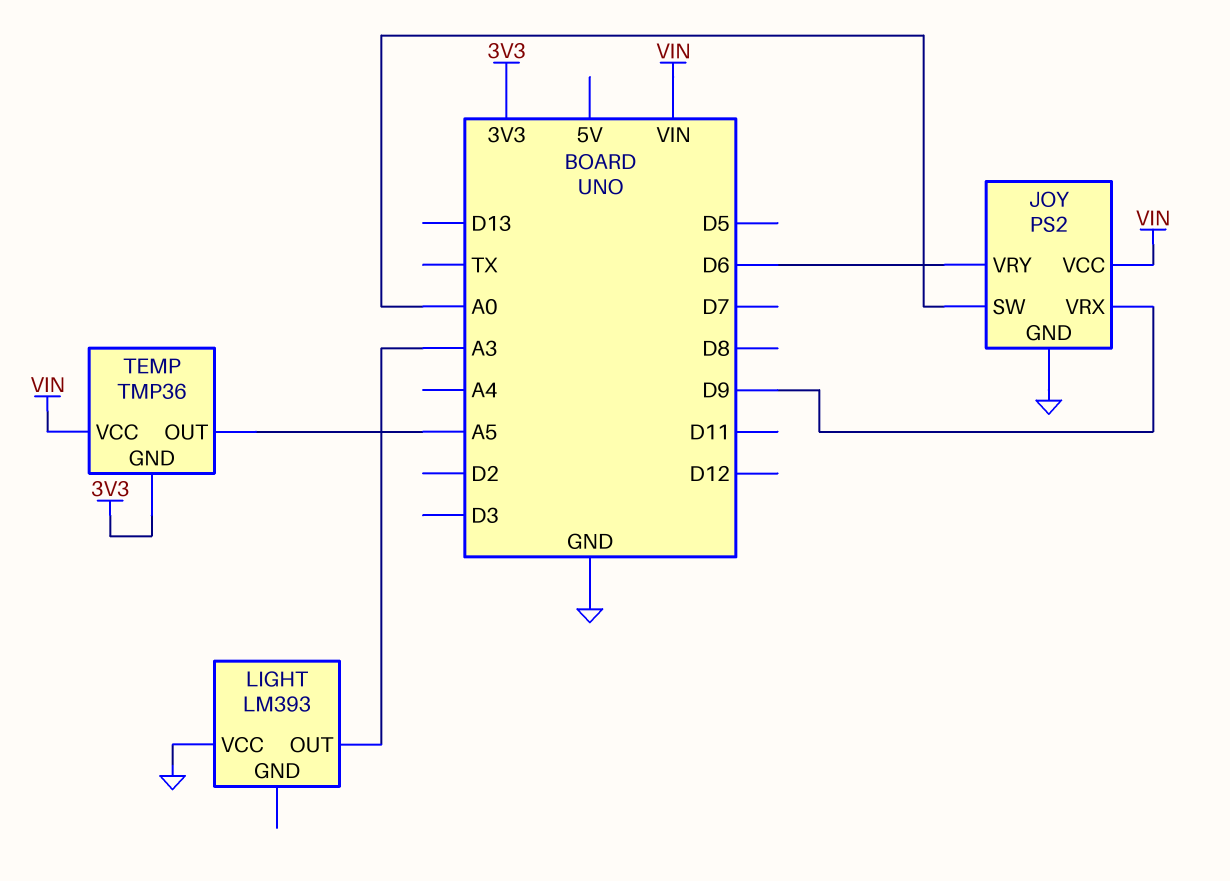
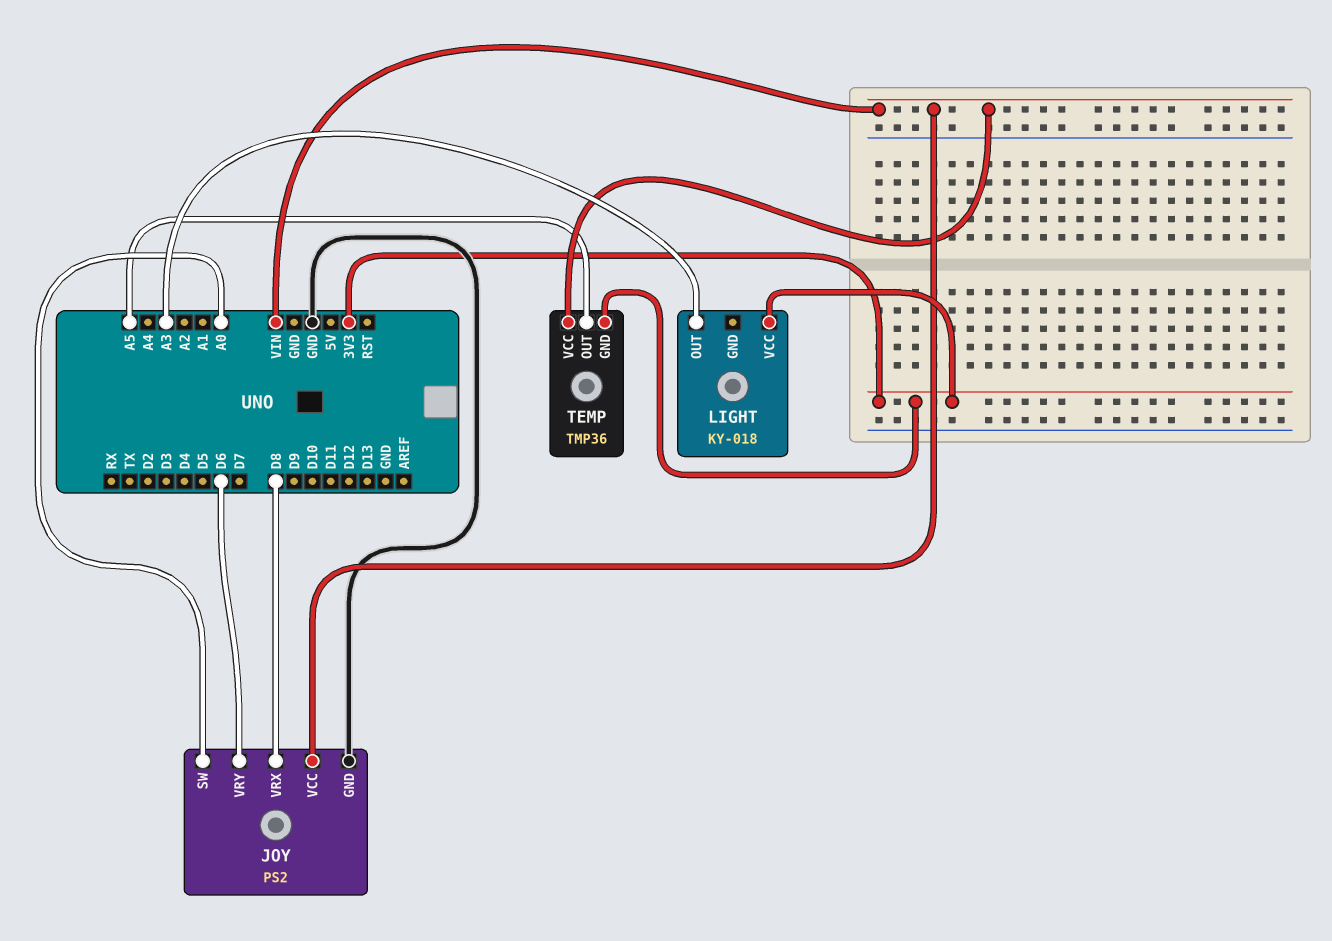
JOY pin VRX: D9 -> D8
LIGHT: LM393 -> KY-018
LIGHT pin VCC: GND -> 3V3

